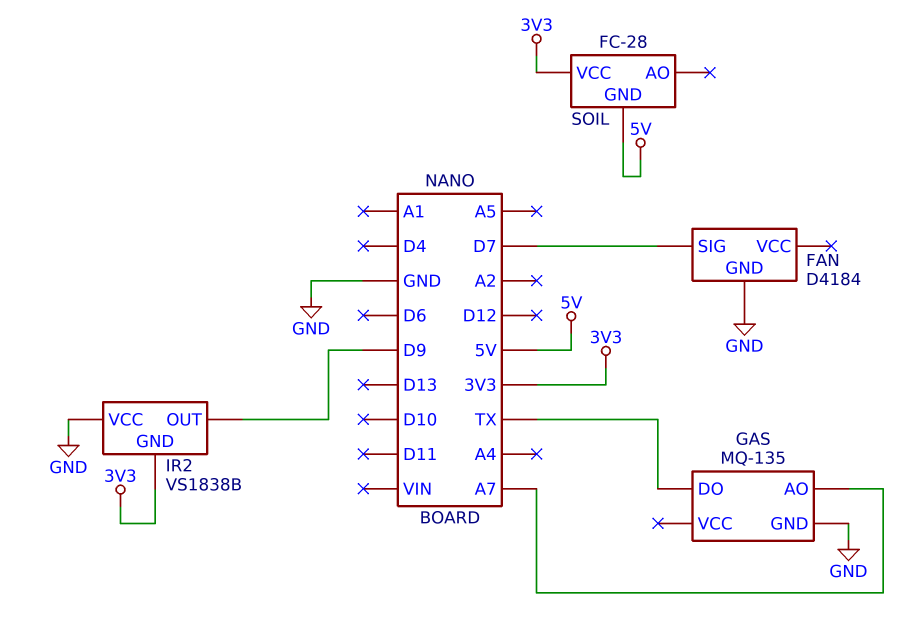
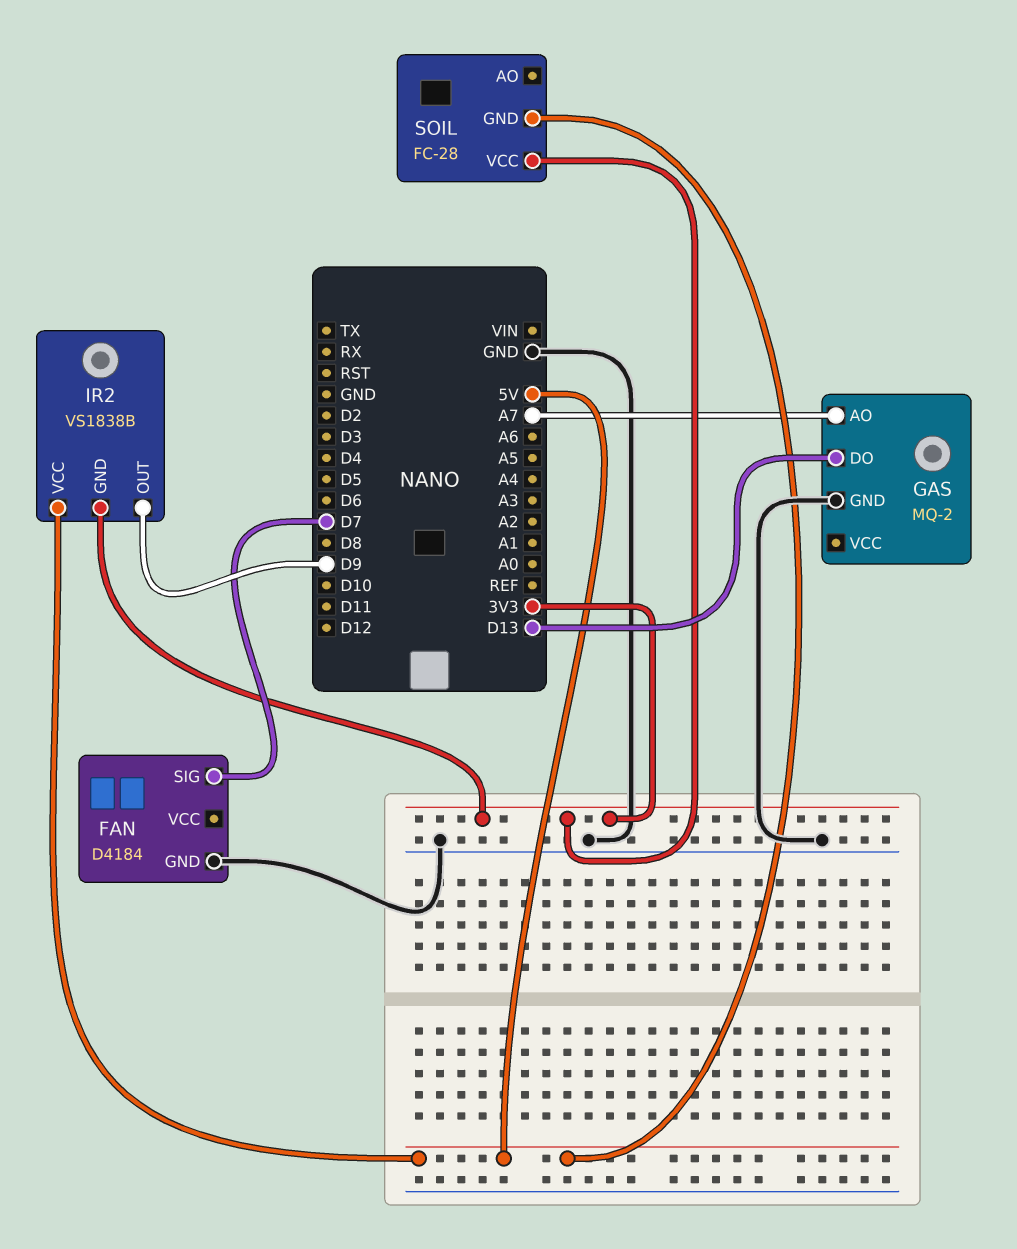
GAS: MQ-135 -> MQ-2
GAS pin DO: TX -> D13
IR2 pin VCC: GND -> 5V

